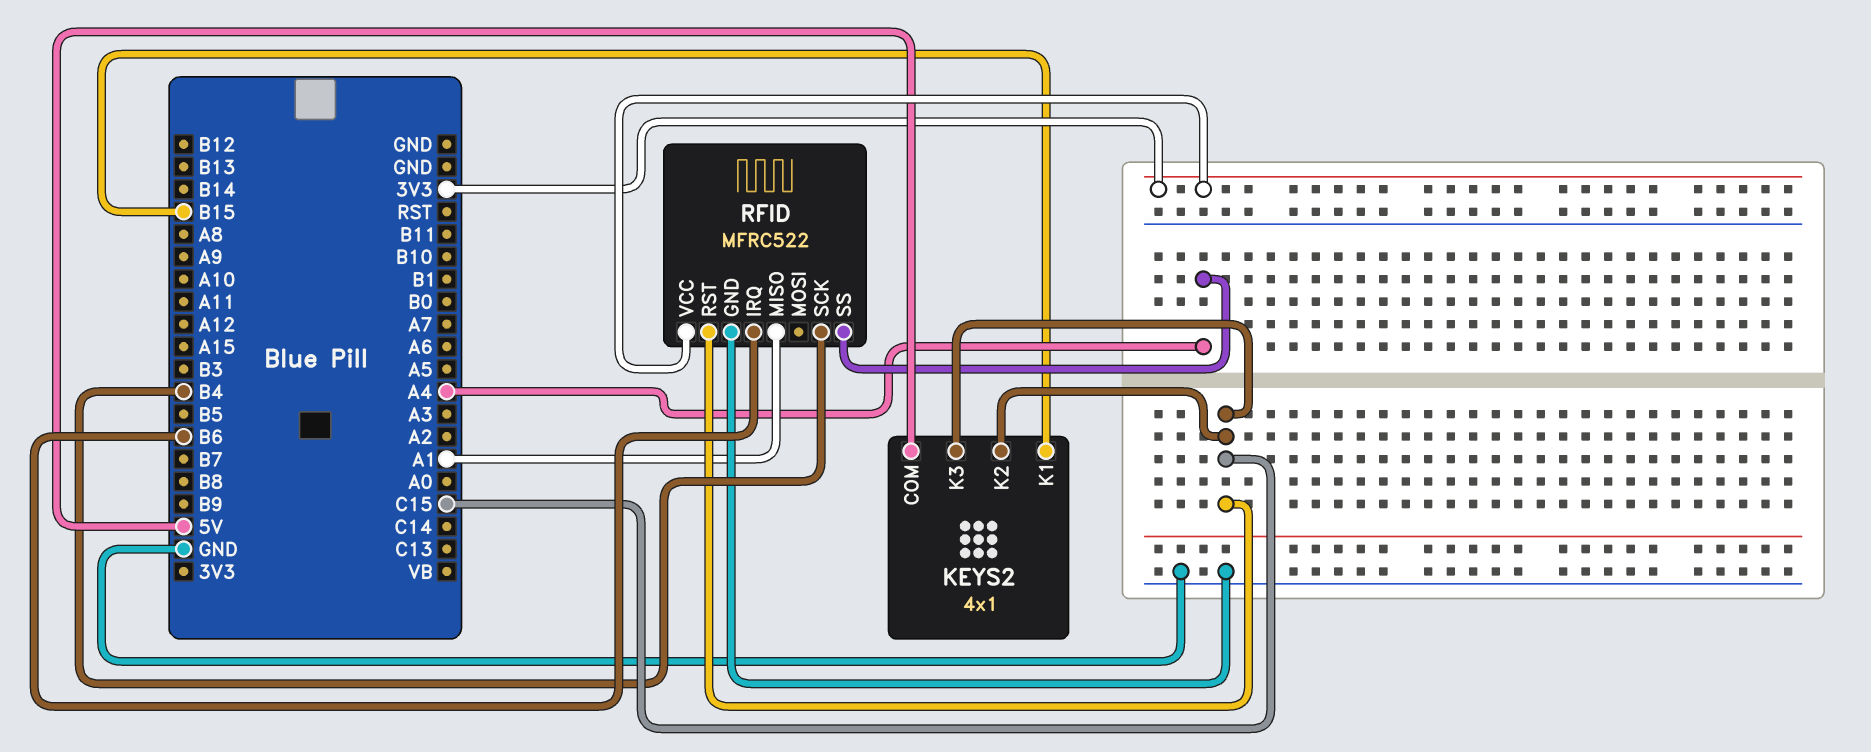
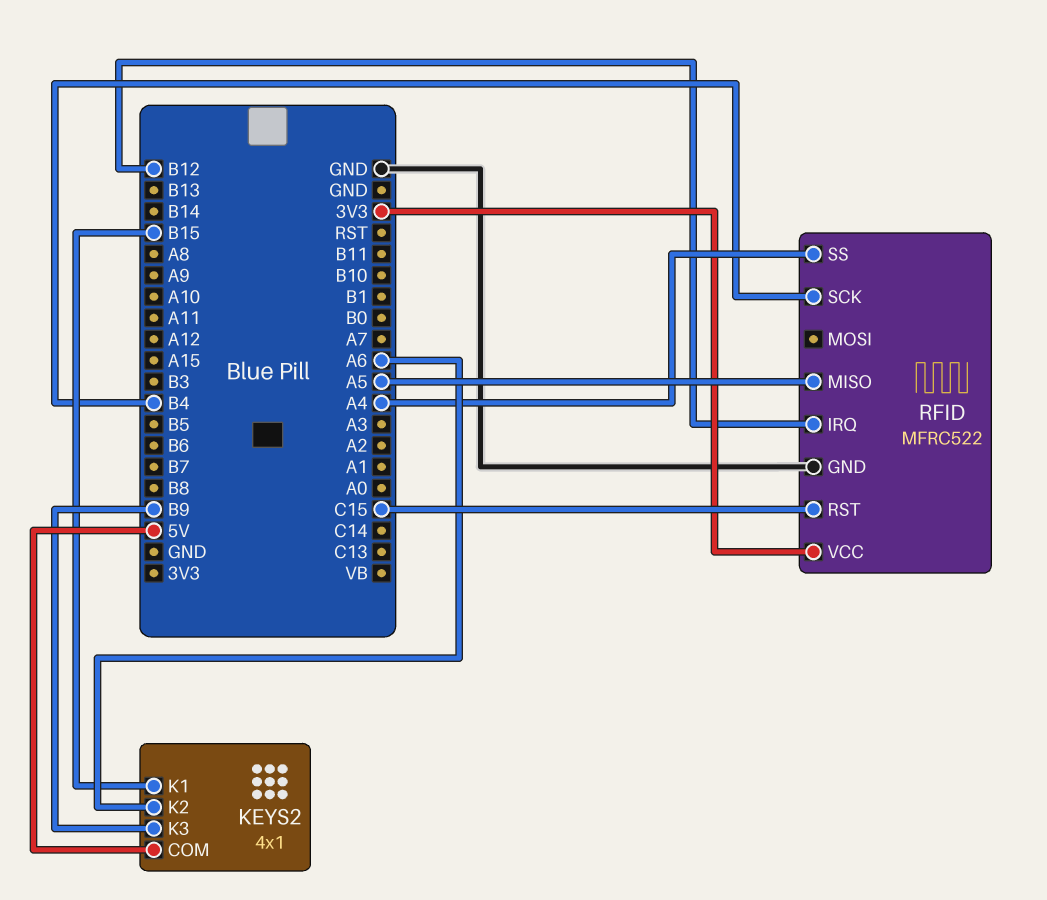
KEYS2 pin K2: C15 -> A6
KEYS2 pin K3: C15 -> B9
RFID pin IRQ: B6 -> B12
RFID pin MISO: A1 -> A5

